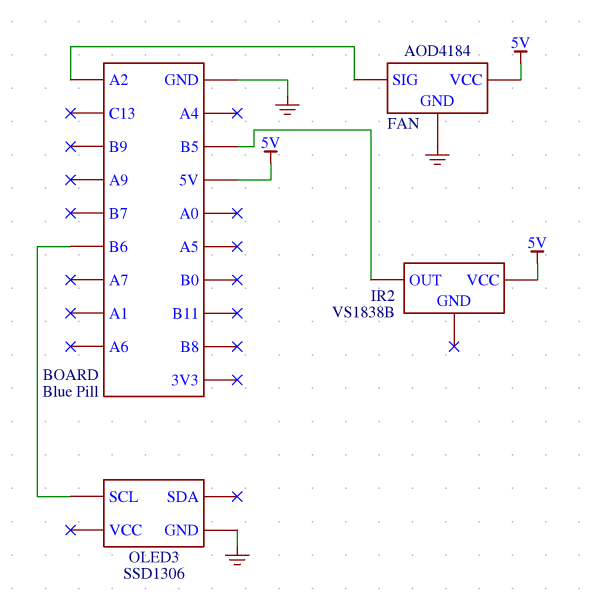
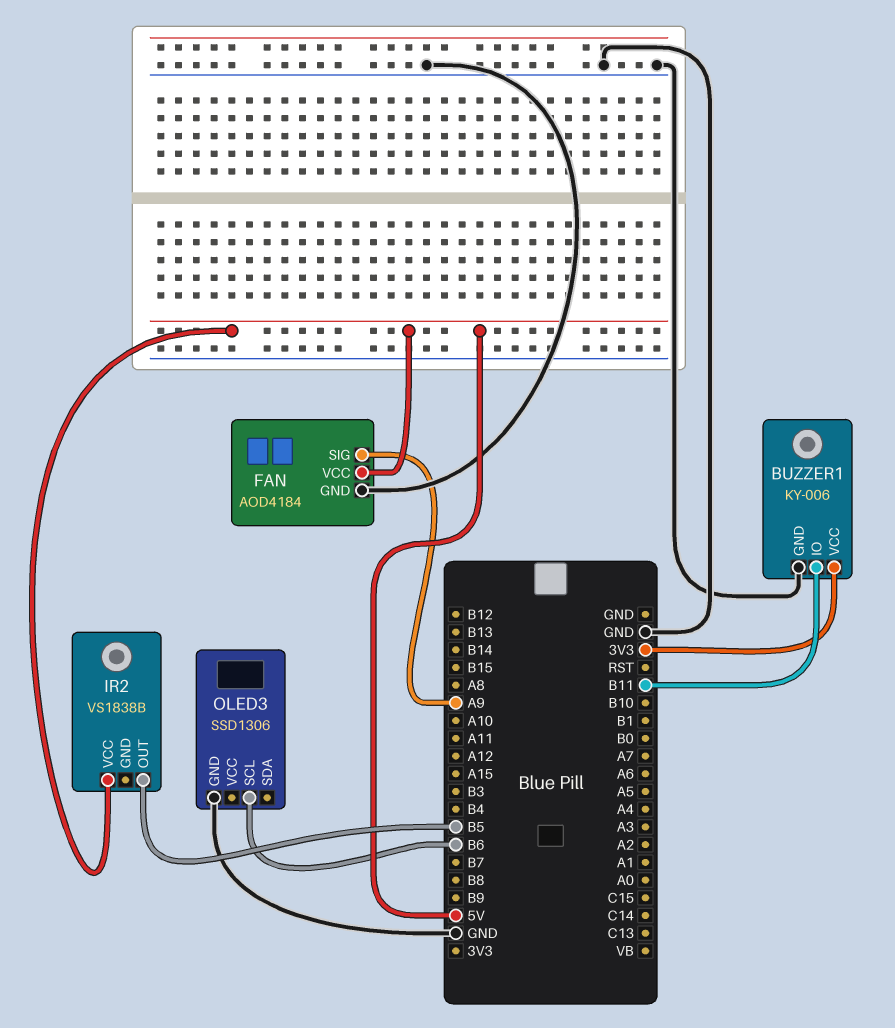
BUZZER1: none -> KY-006
BUZZER1 pin GND: none -> GND
BUZZER1 pin IO: none -> B11
BUZZER1 pin VCC: none -> 3V3
FAN pin SIG: A2 -> A9

